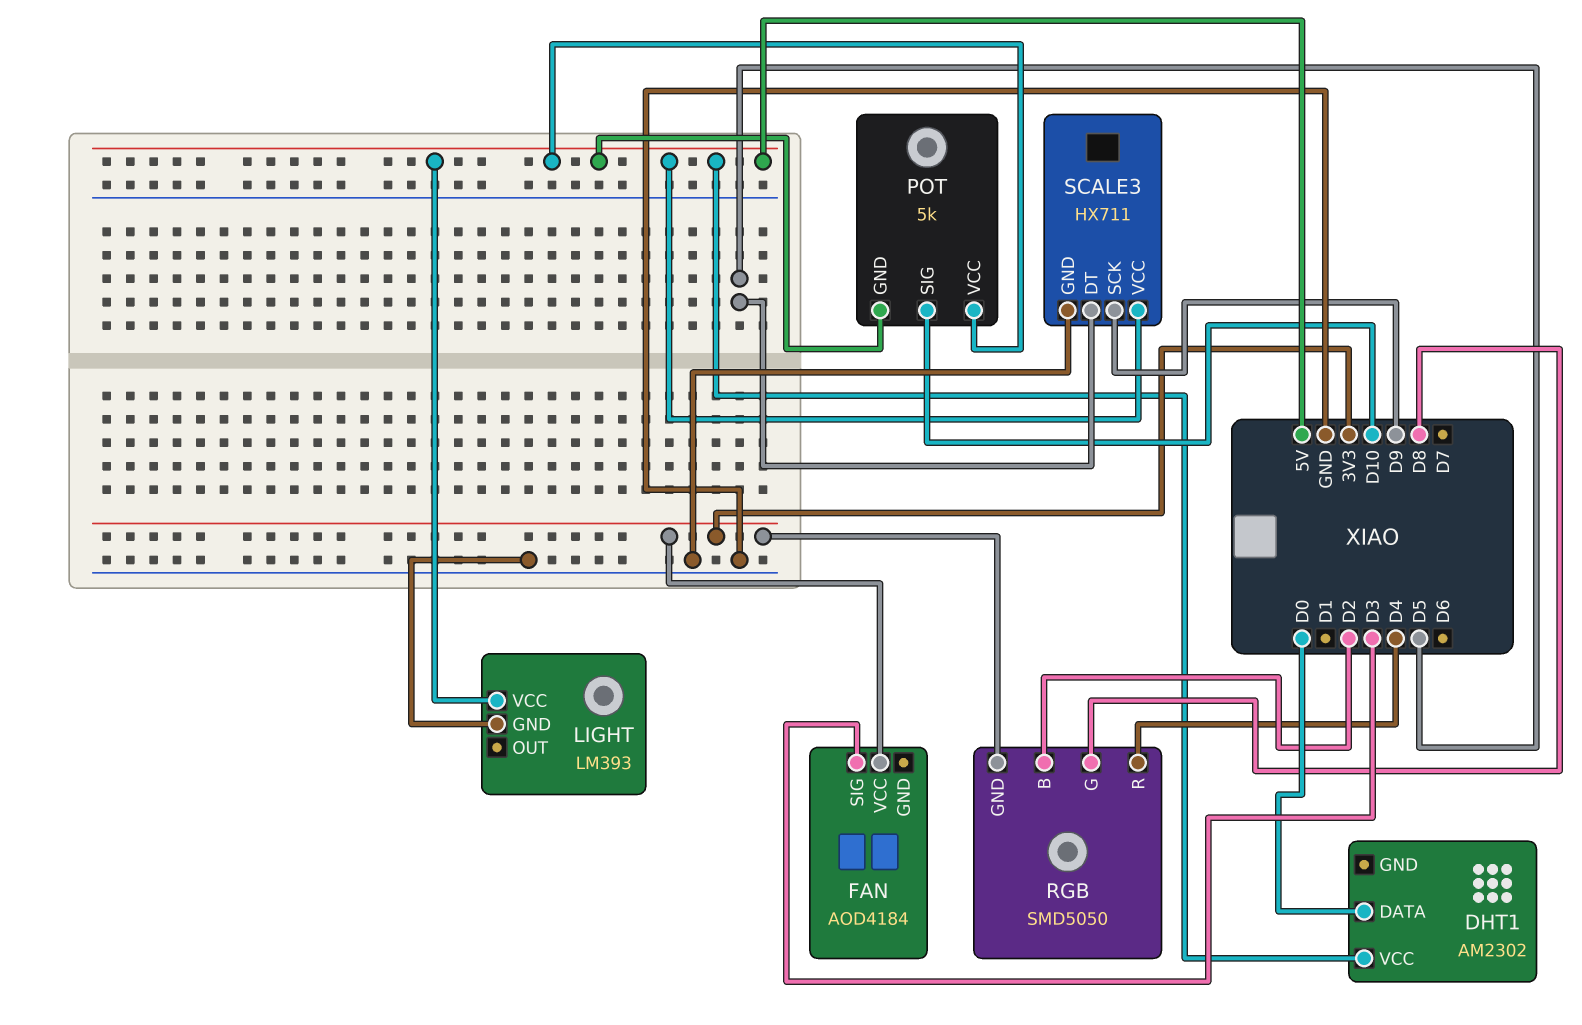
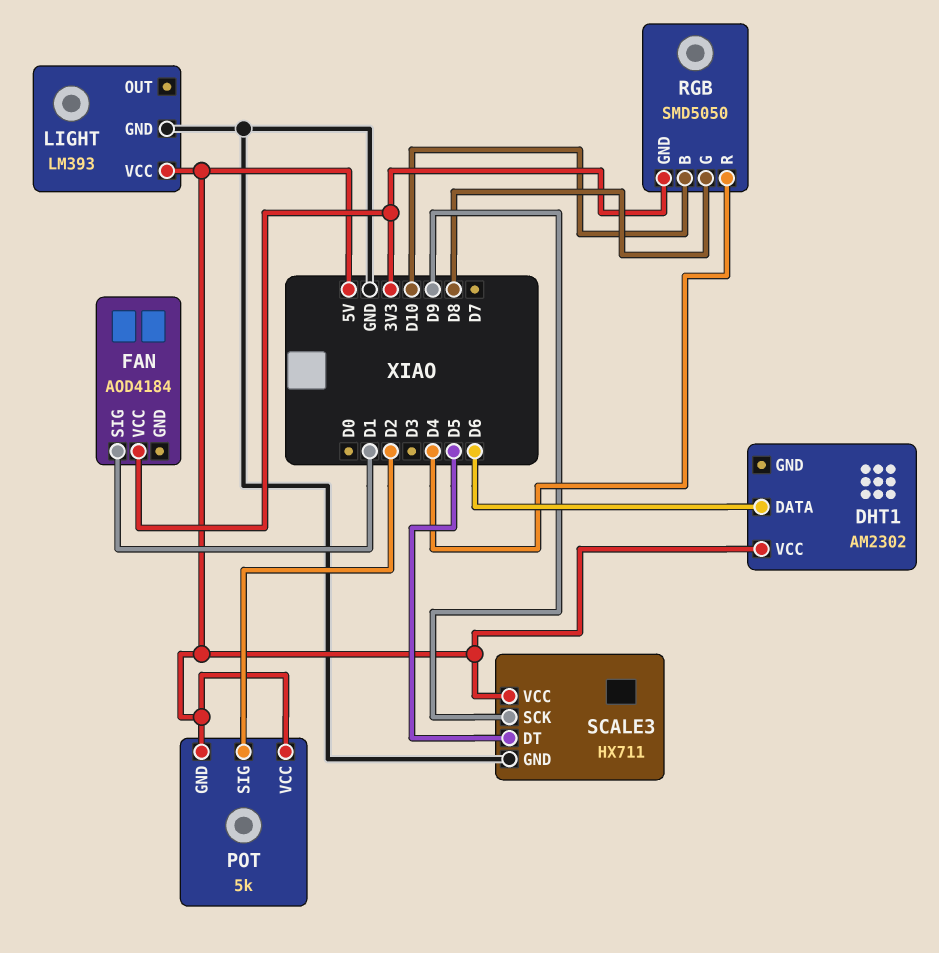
DHT1 pin DATA: D0 -> D6
FAN pin SIG: D3 -> D1
POT pin SIG: D10 -> D2
RGB pin B: D2 -> D10

